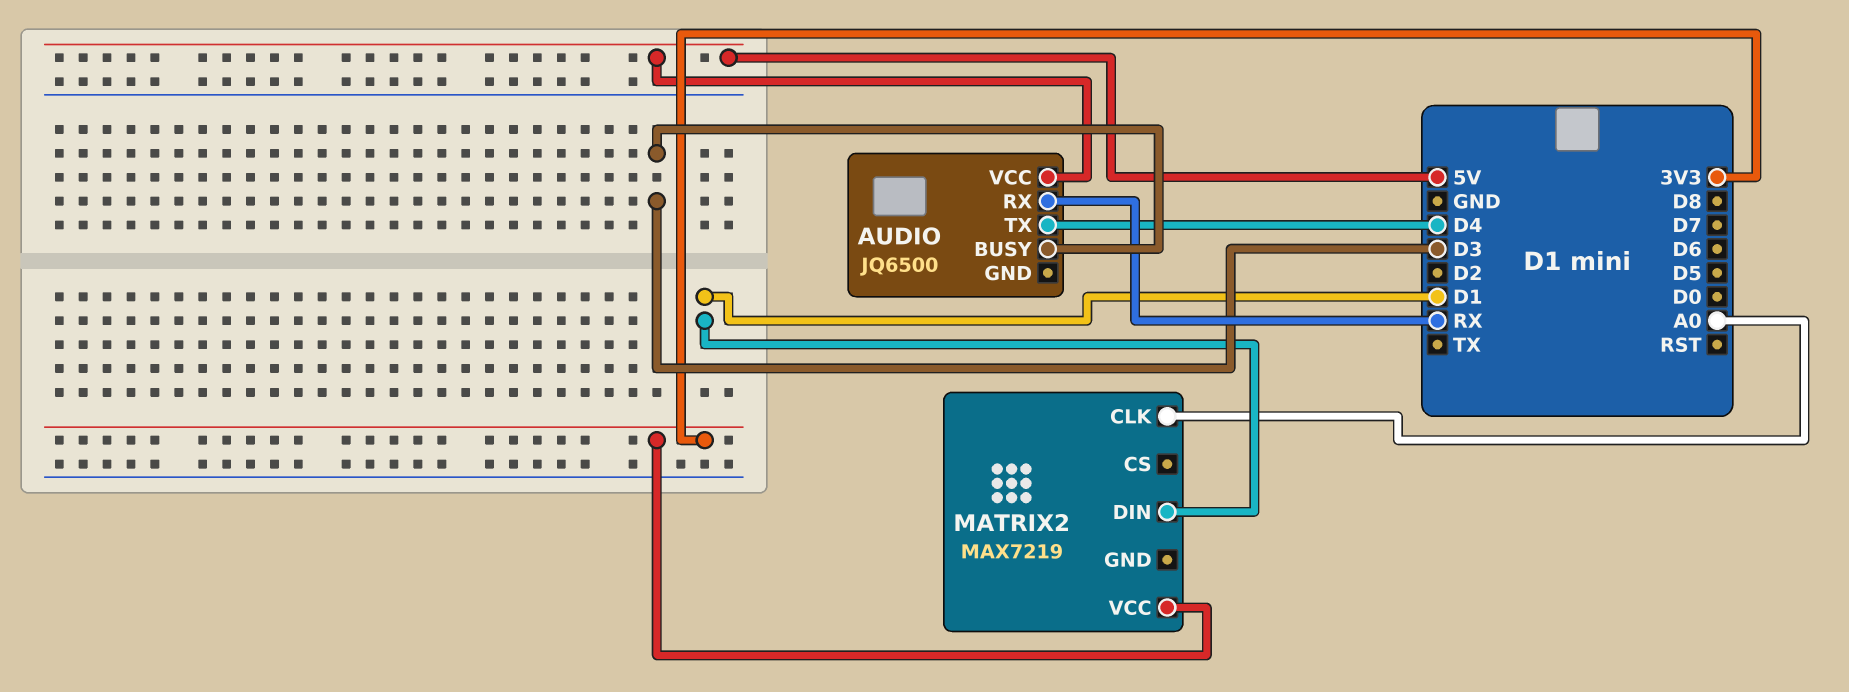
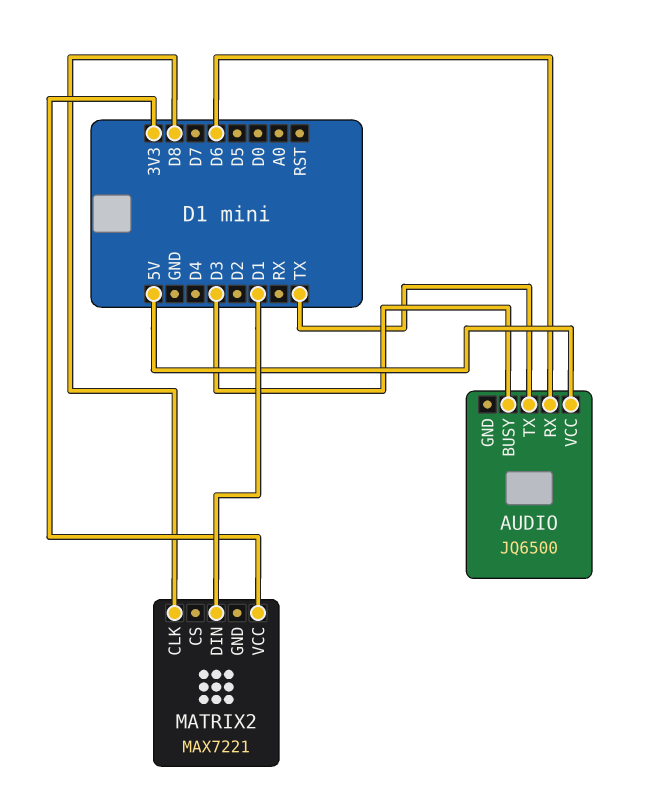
AUDIO pin RX: RX -> D6
AUDIO pin TX: D4 -> TX
MATRIX2: MAX7219 -> MAX7221
MATRIX2 pin CLK: A0 -> D8

